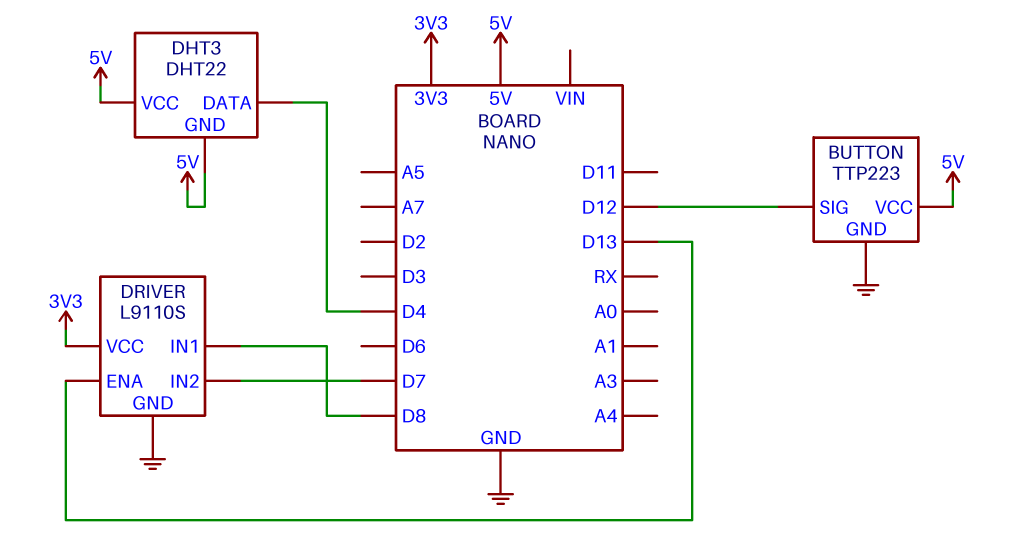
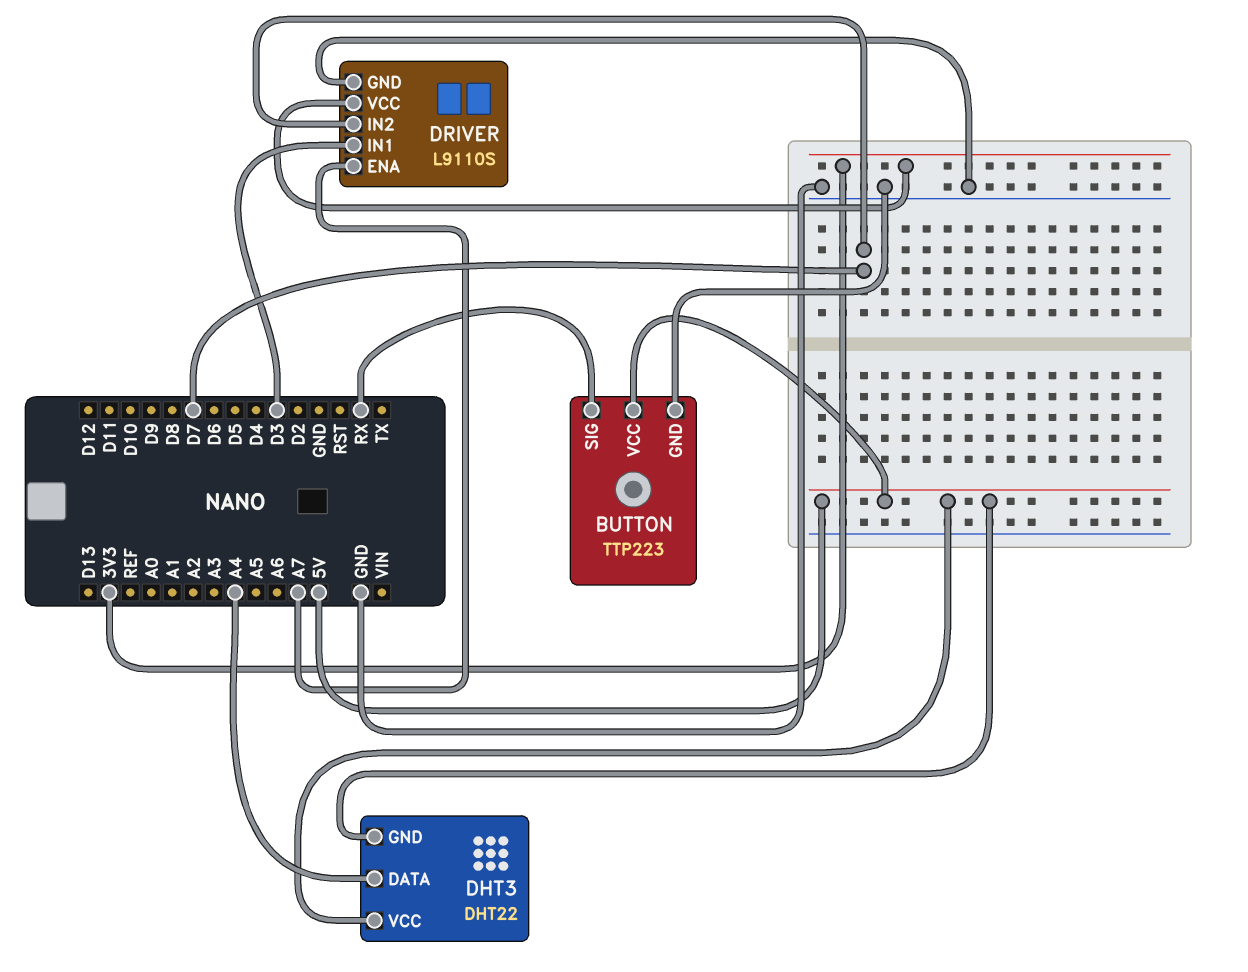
BUTTON pin SIG: D12 -> RX
DHT3 pin DATA: D4 -> A4
DRIVER pin ENA: D13 -> A7
DRIVER pin IN1: D8 -> D3

